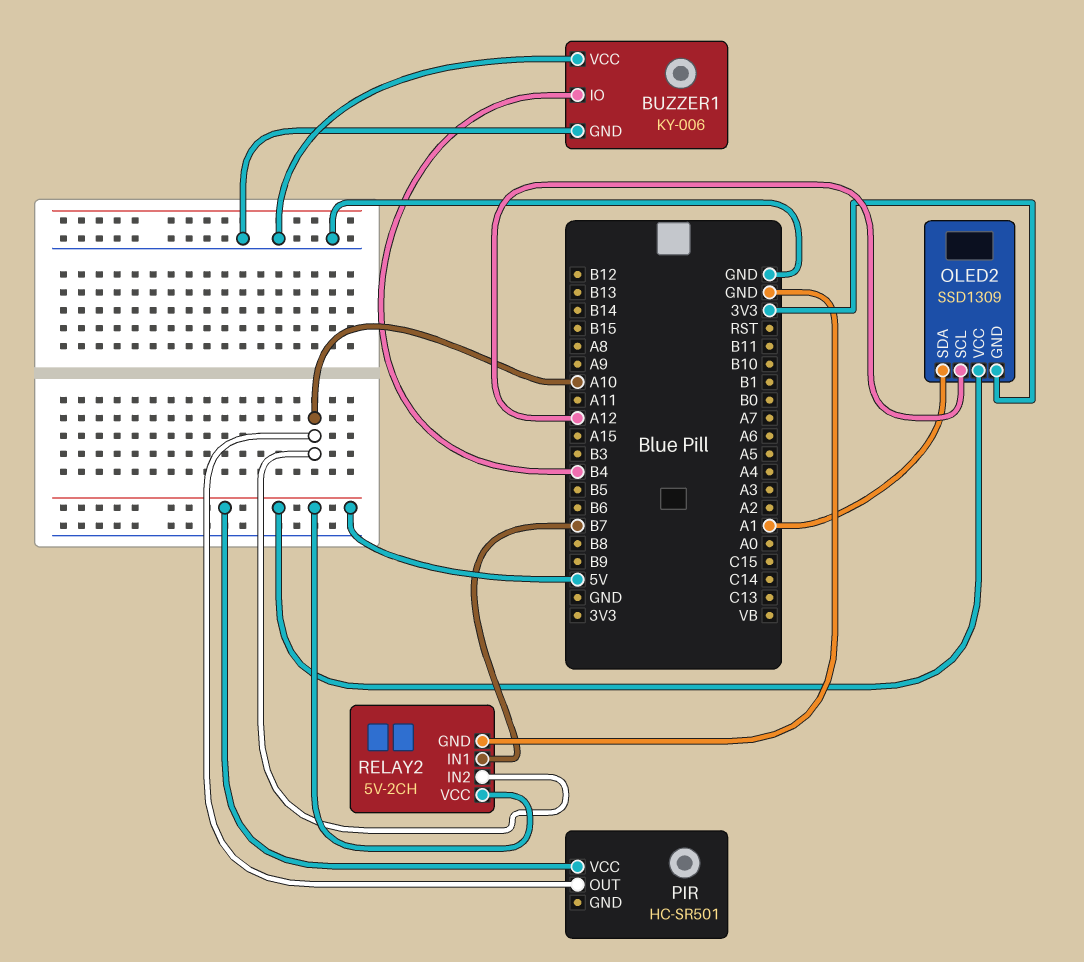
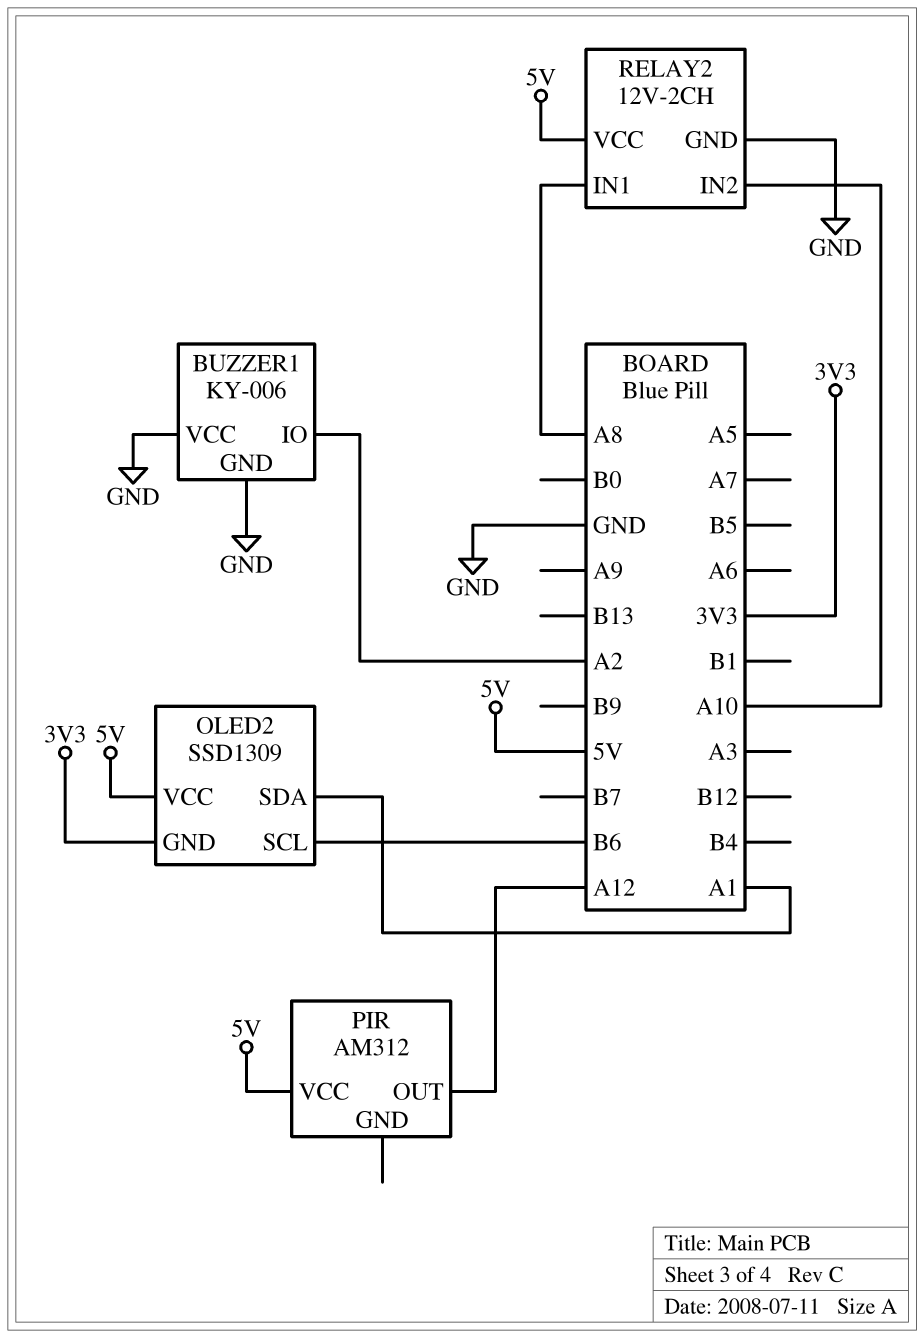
BUZZER1 pin IO: B4 -> A2
OLED2 pin SCL: A12 -> B6
PIR: HC-SR501 -> AM312
PIR pin OUT: A10 -> A12
RELAY2: 5V-2CH -> 12V-2CH
RELAY2 pin IN1: B7 -> A8

